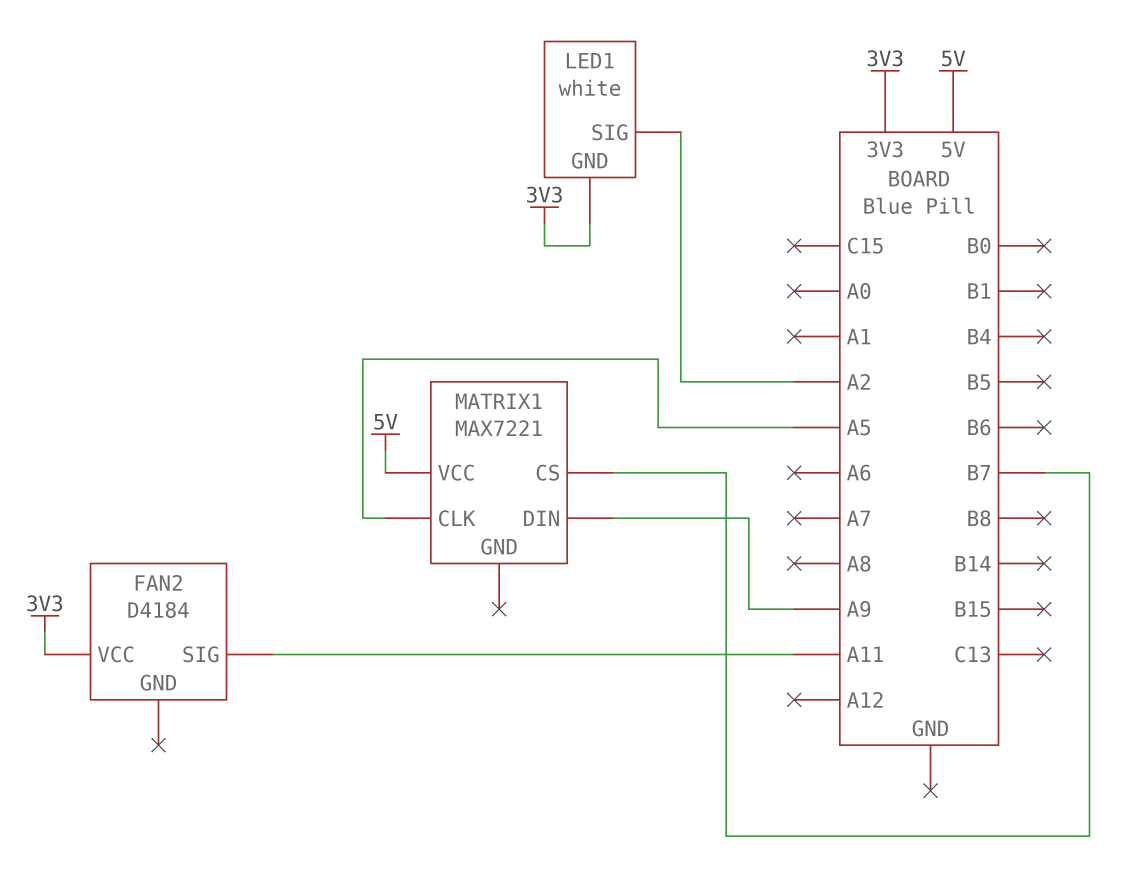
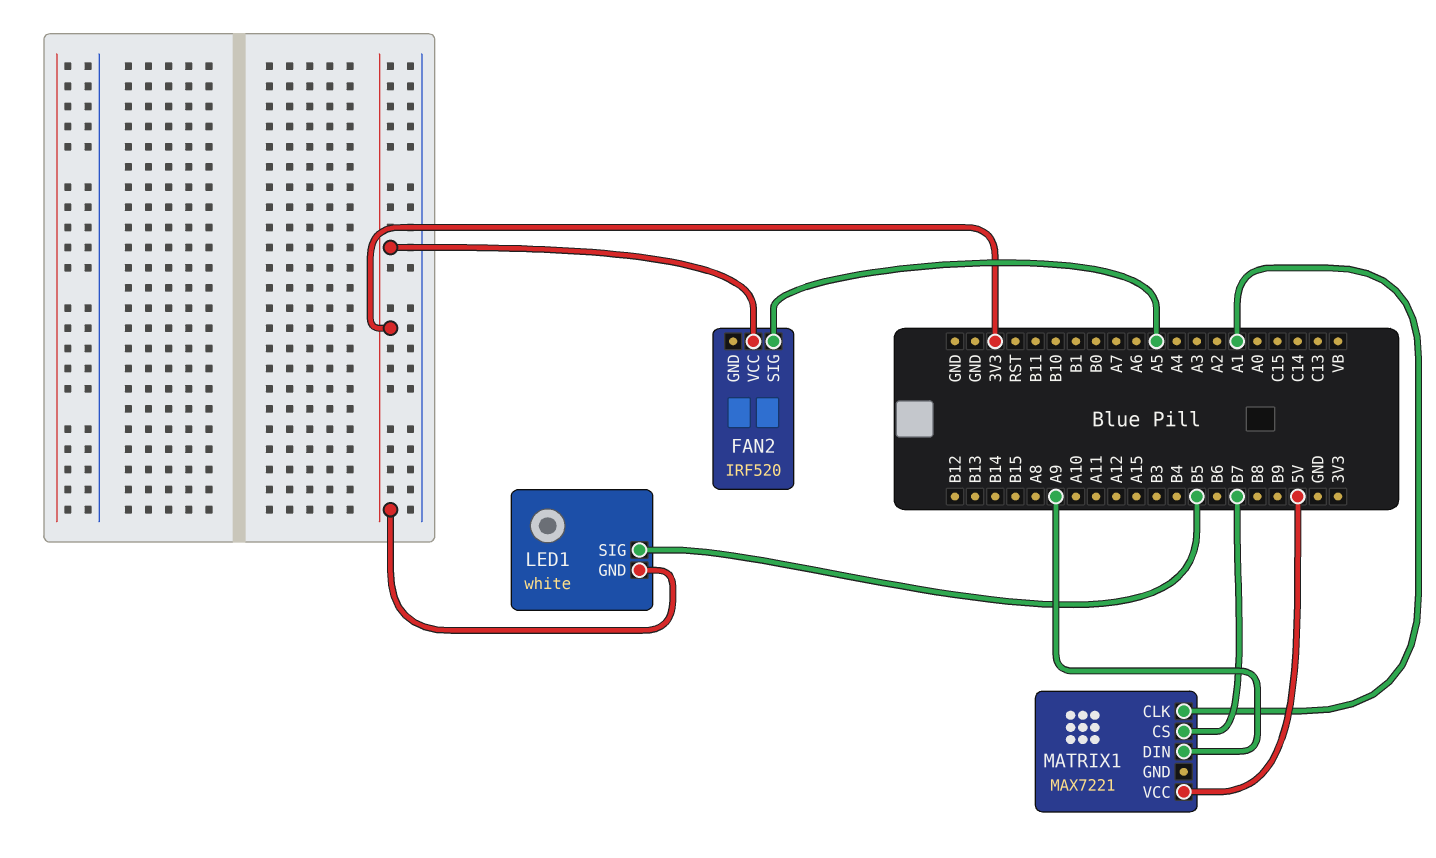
FAN2: D4184 -> IRF520
FAN2 pin SIG: A11 -> A5
LED1 pin SIG: A2 -> B5
MATRIX1 pin CLK: A5 -> A1

